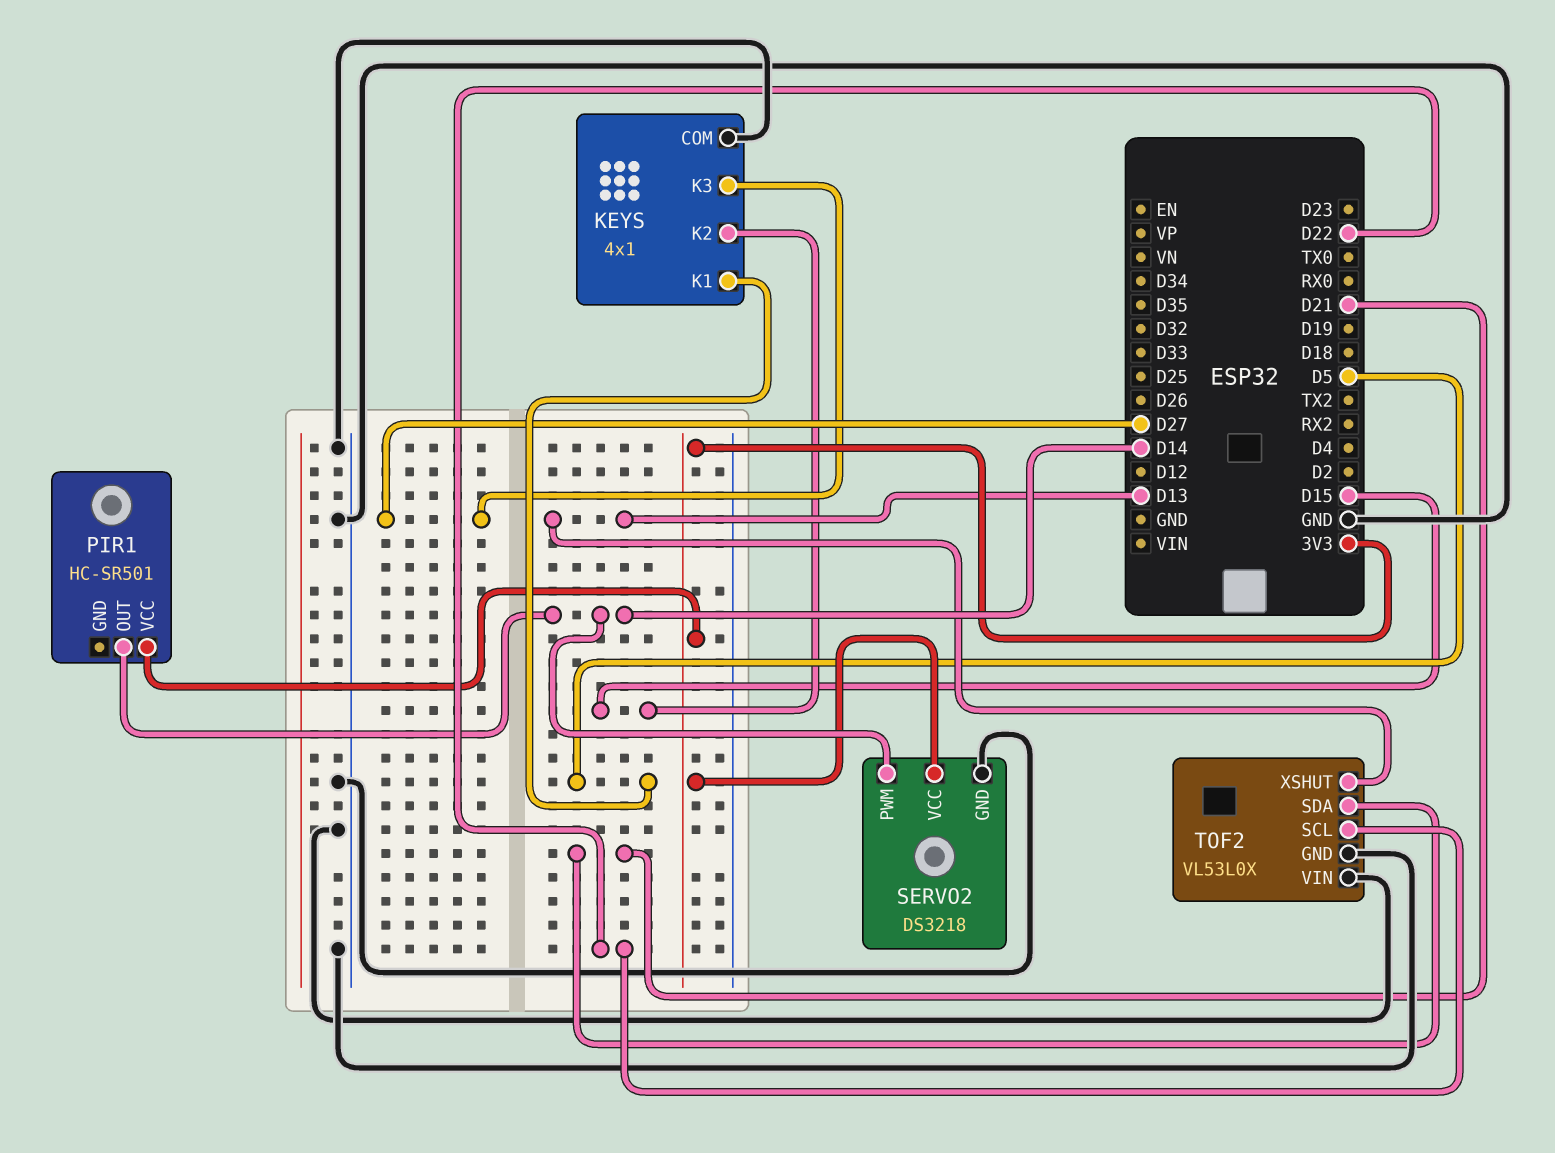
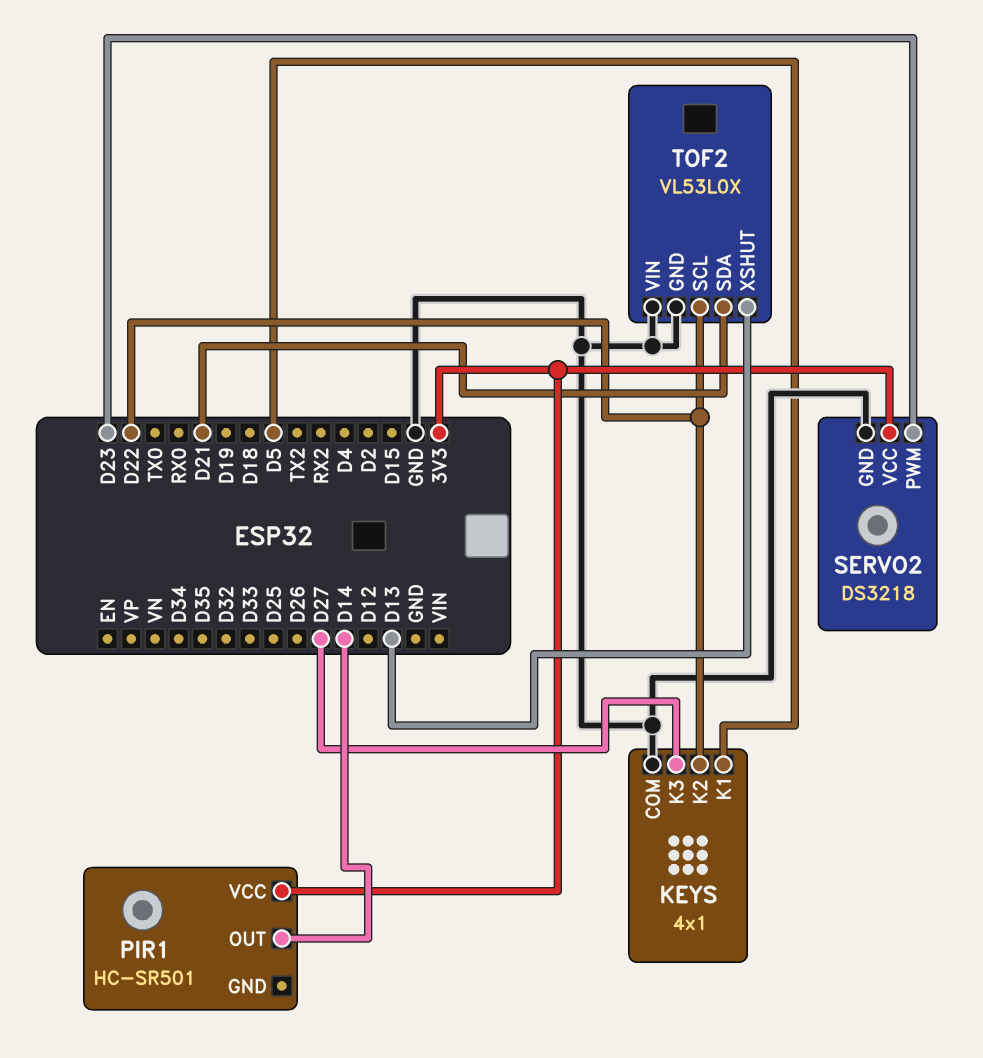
KEYS pin K2: D15 -> D22
SERVO2 pin PWM: D14 -> D23

